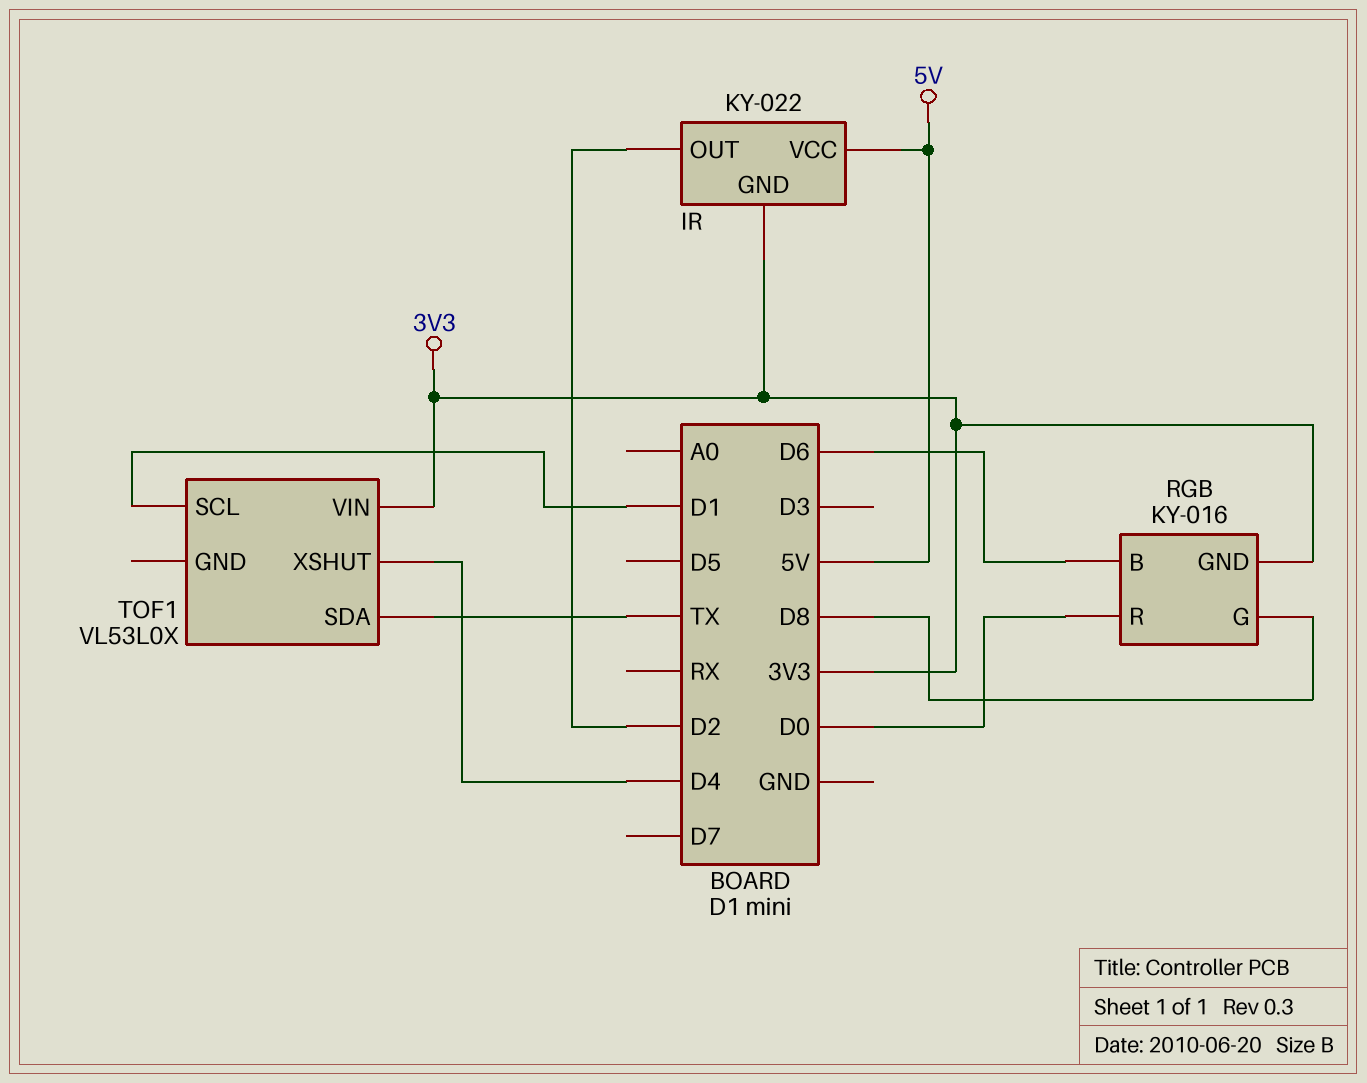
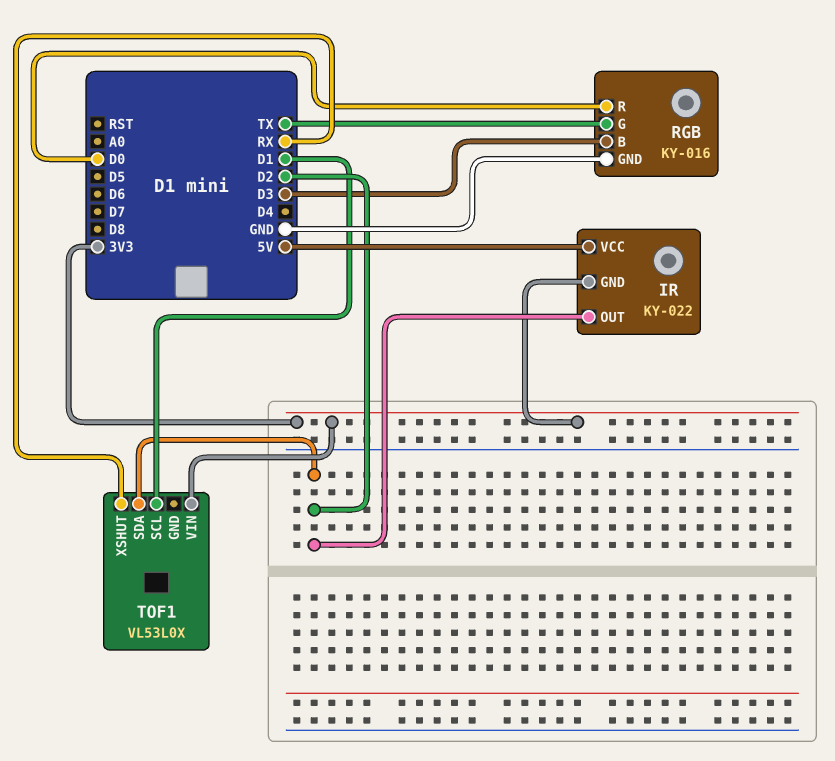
RGB pin B: D6 -> D3
RGB pin G: D8 -> TX
RGB pin GND: 3V3 -> GND
TOF1 pin SDA: TX -> D2
TOF1 pin XSHUT: D4 -> RX

